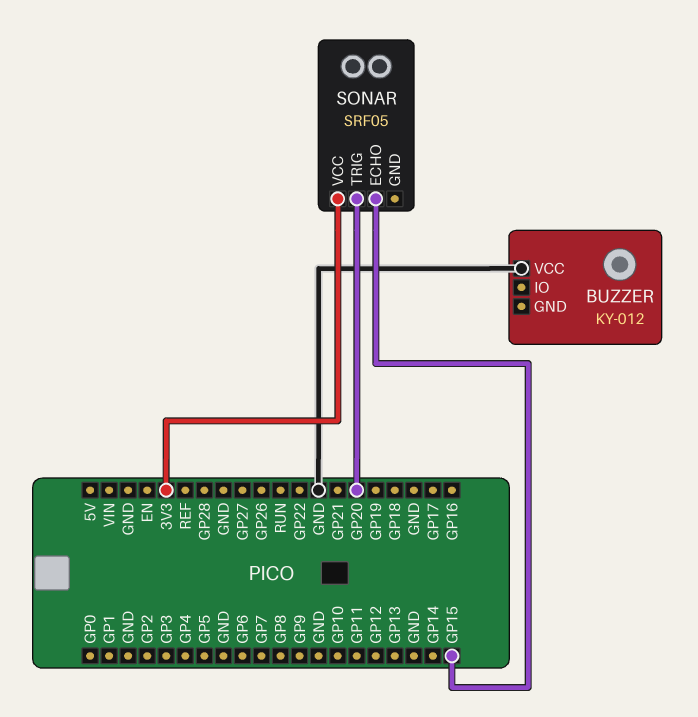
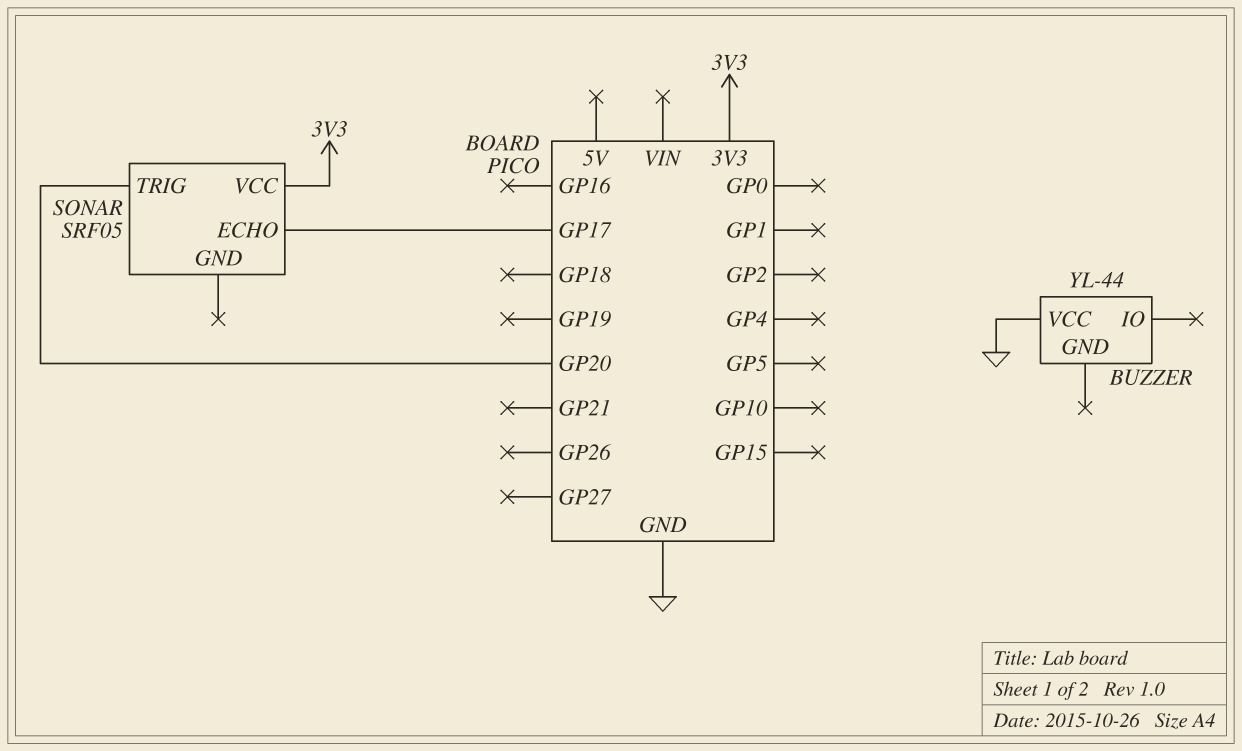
BUZZER: KY-012 -> YL-44
SONAR pin ECHO: GP15 -> GP17

